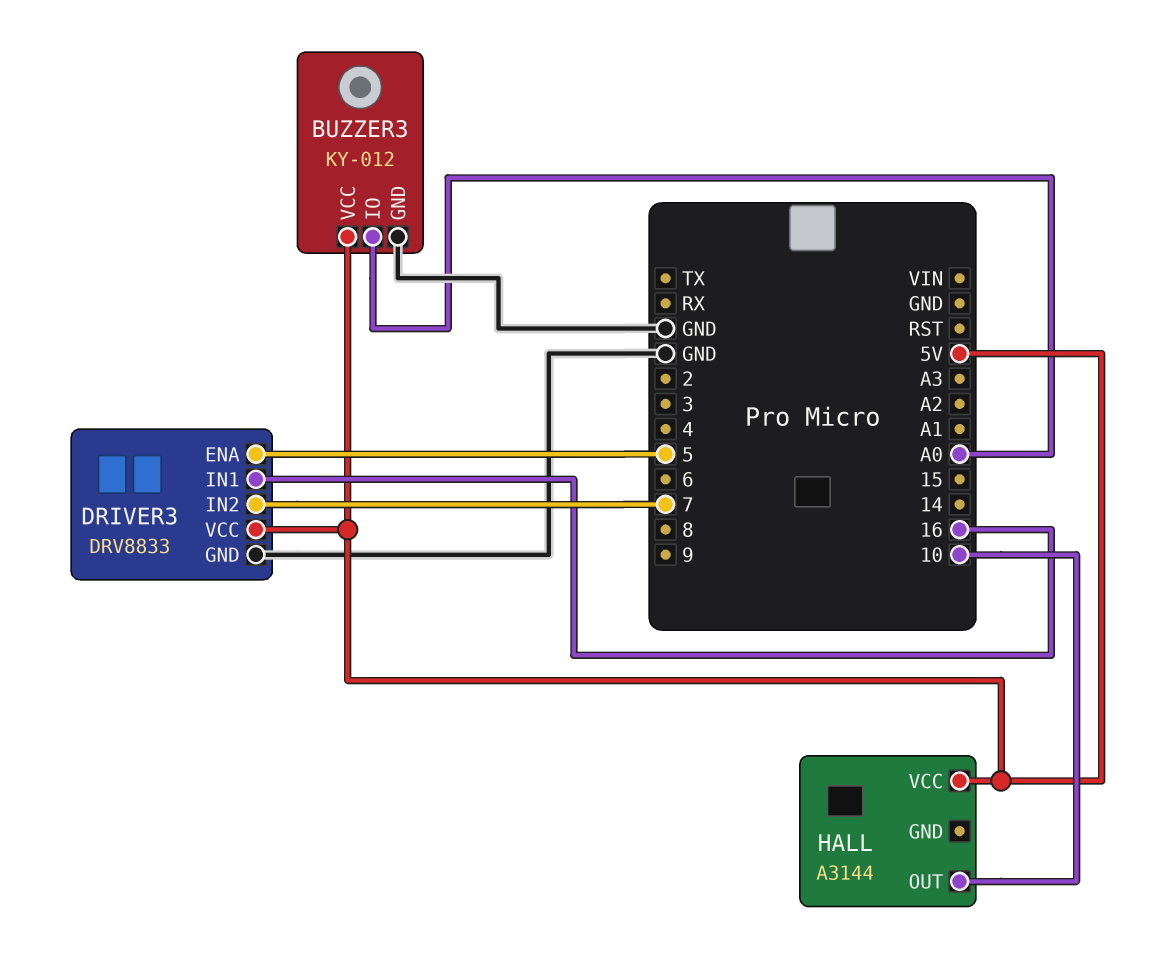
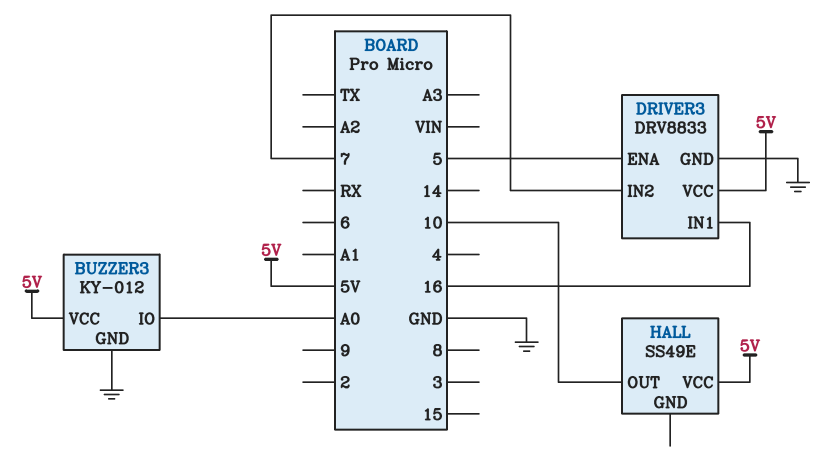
HALL: A3144 -> SS49E

